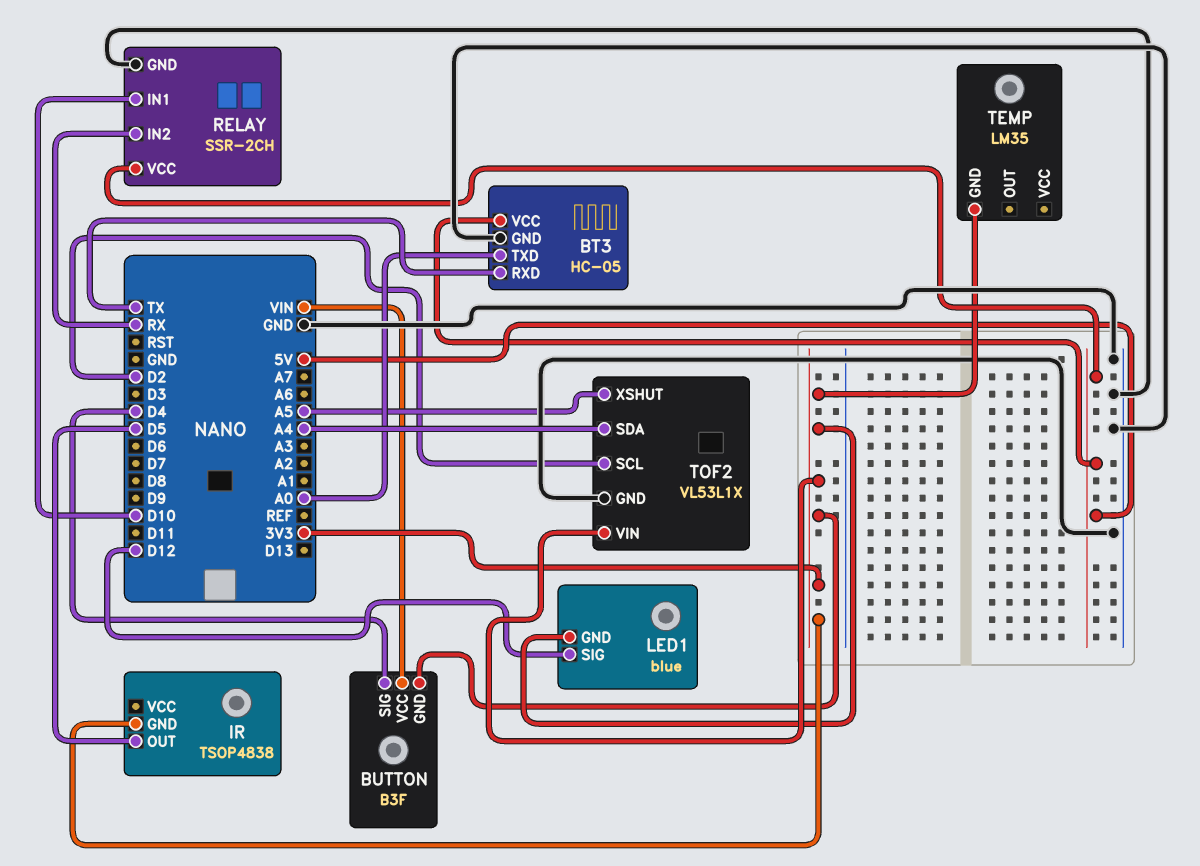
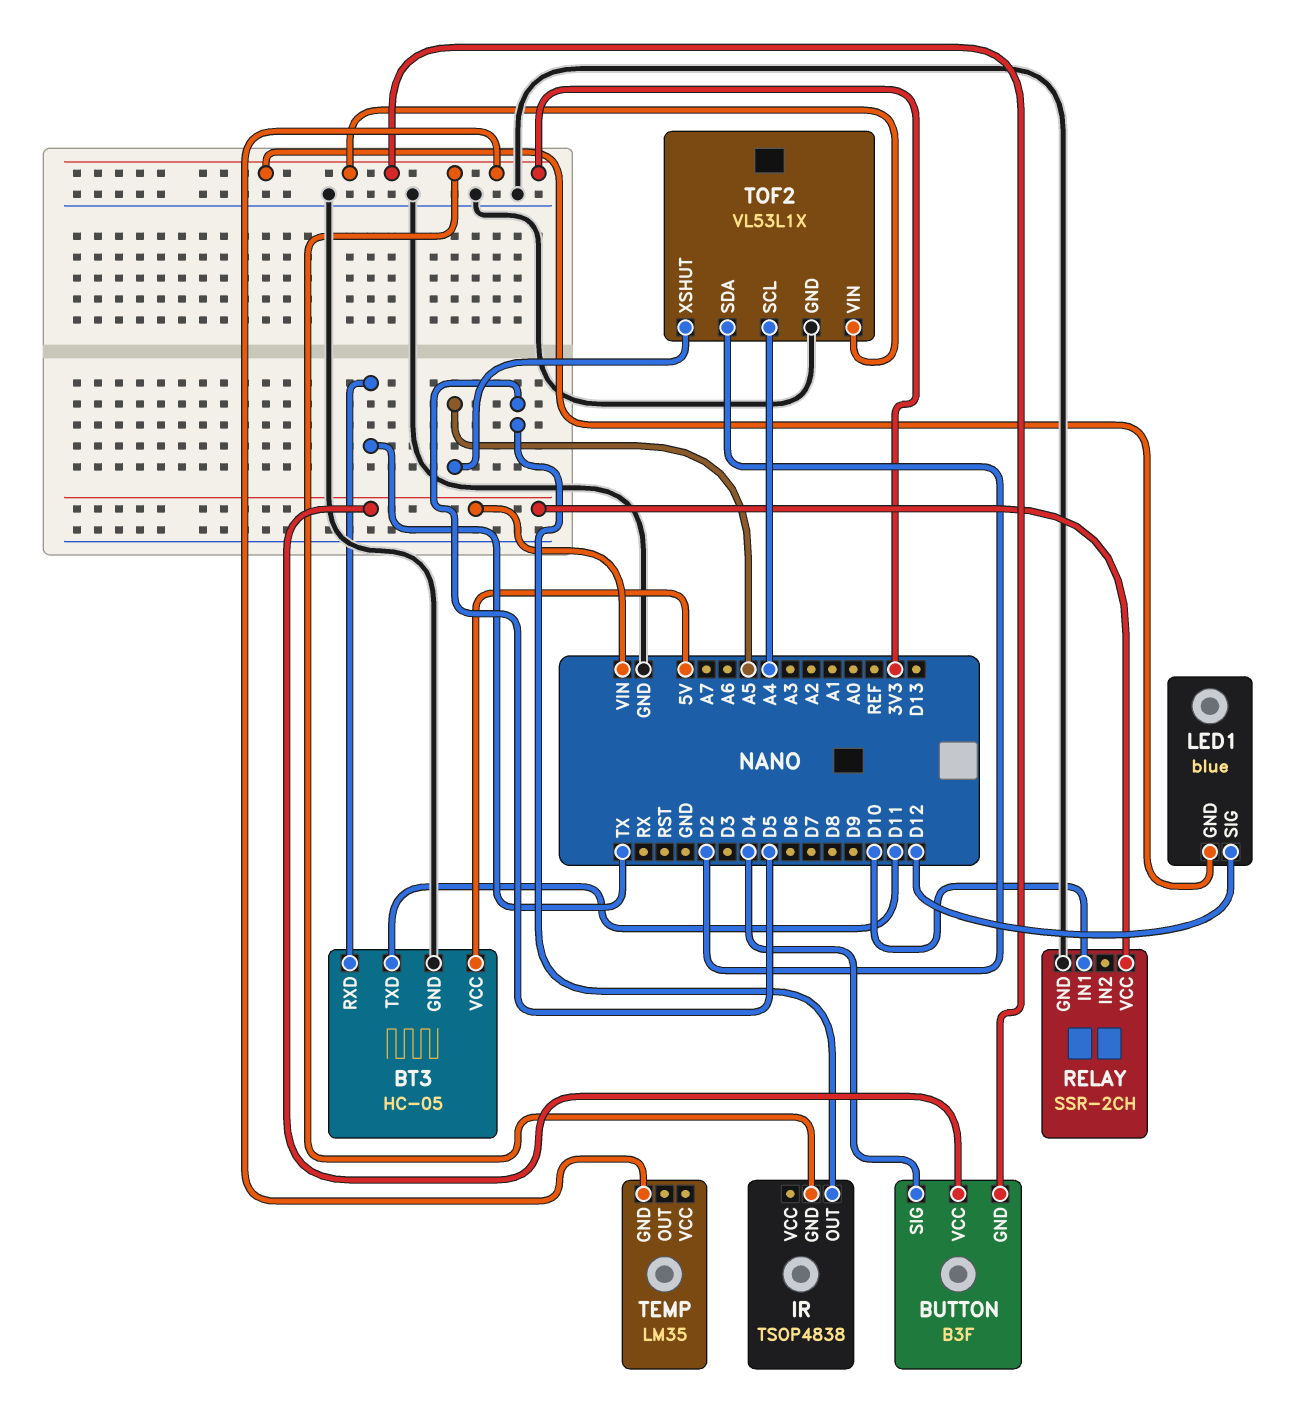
BT3 pin TXD: A0 -> D11
RELAY pin IN2: RX -> none
RELAY pin VCC: 5V -> VIN
TOF2 pin SCL: D2 -> A4
TOF2 pin SDA: A4 -> D2

